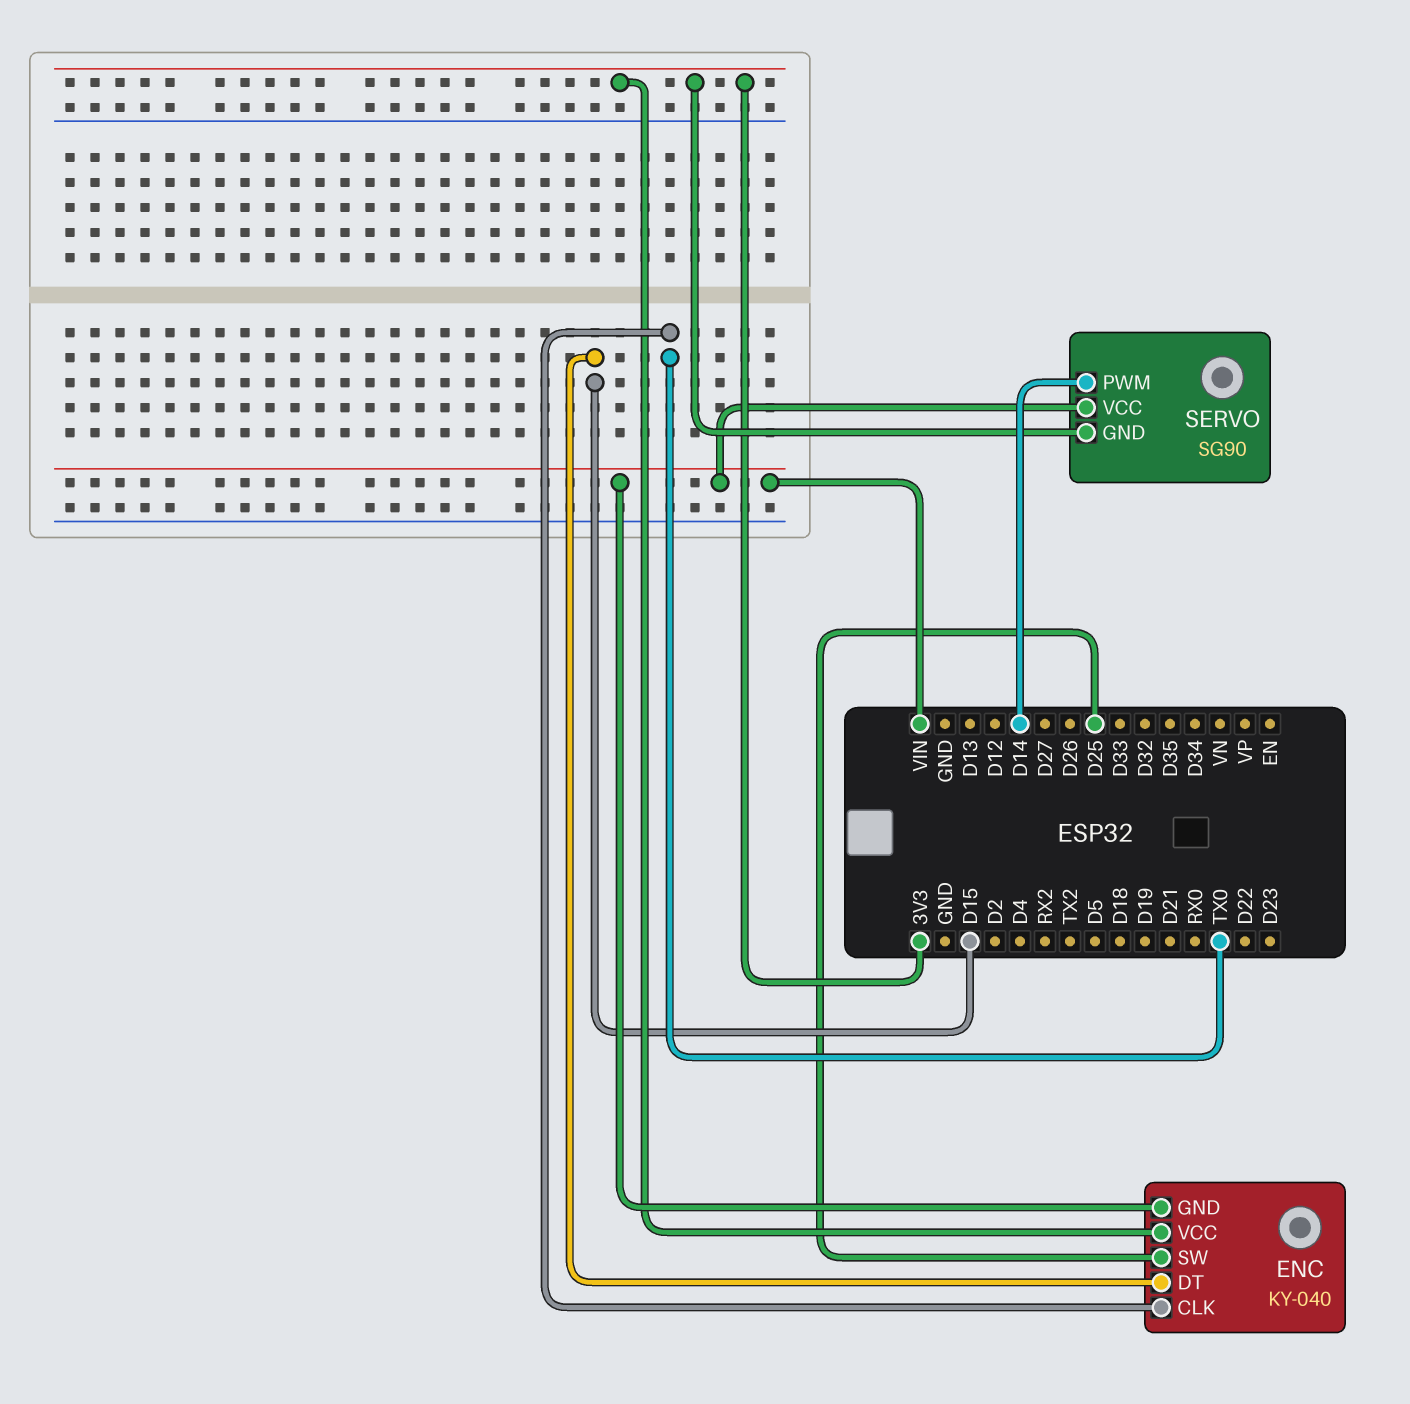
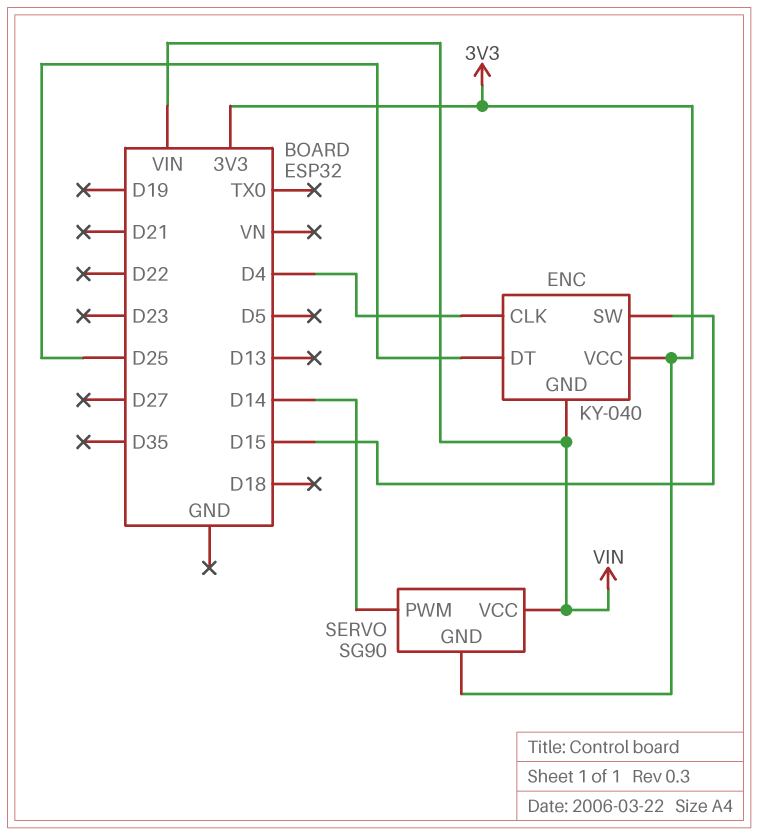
ENC pin CLK: TX0 -> D4
ENC pin DT: D15 -> D25
ENC pin SW: D25 -> D15

